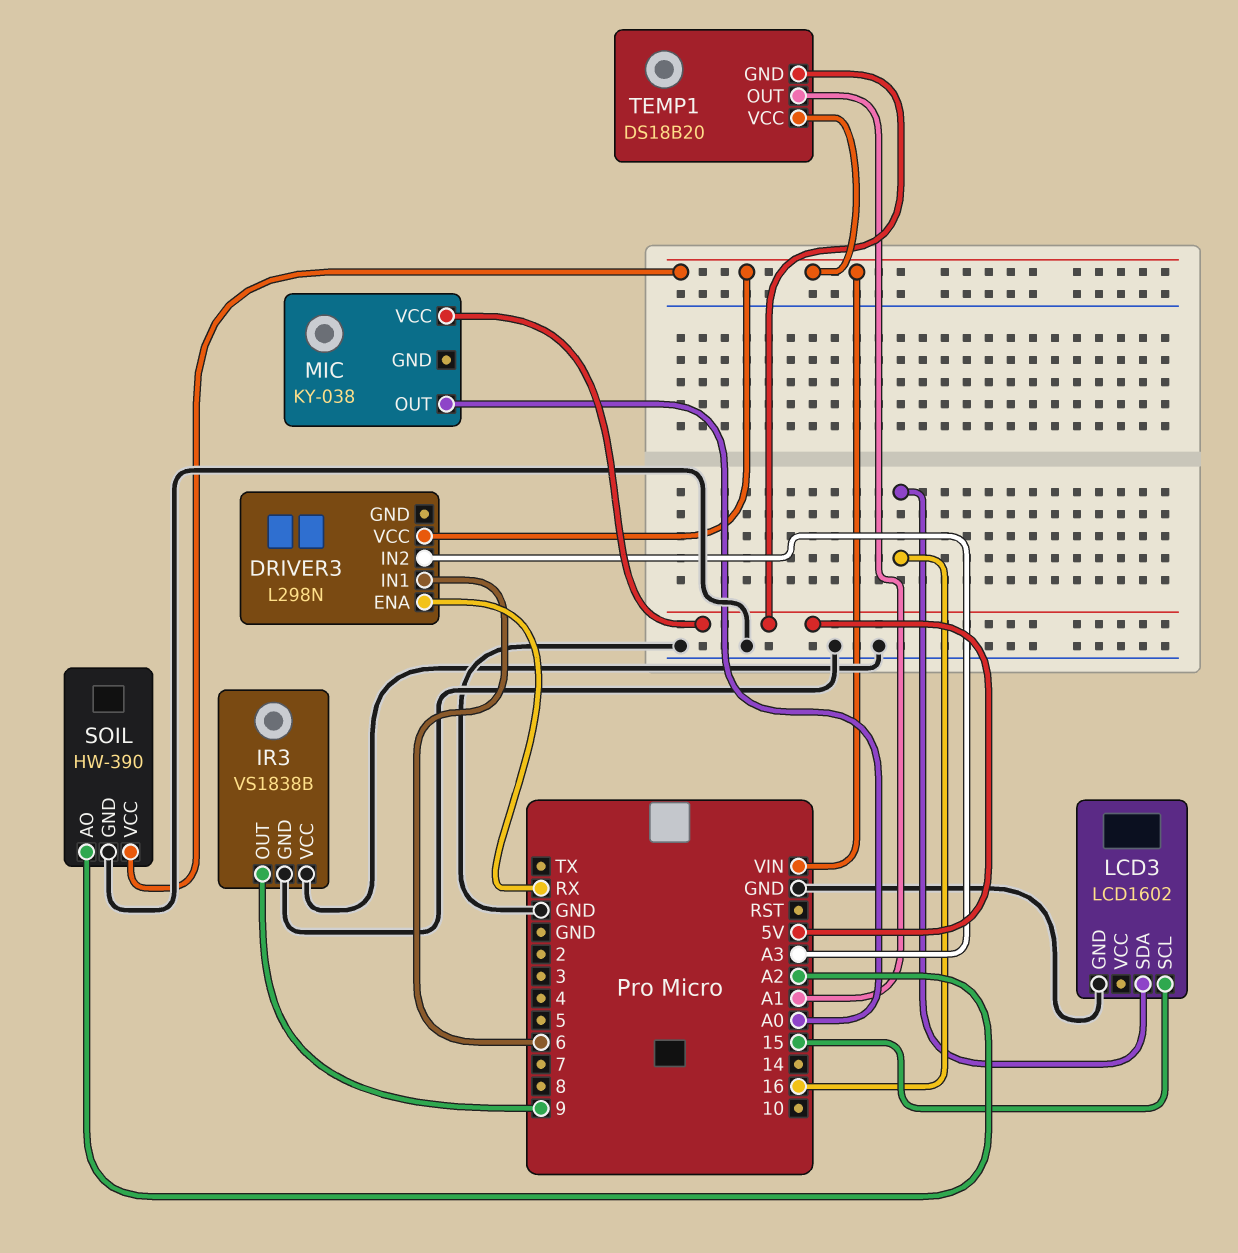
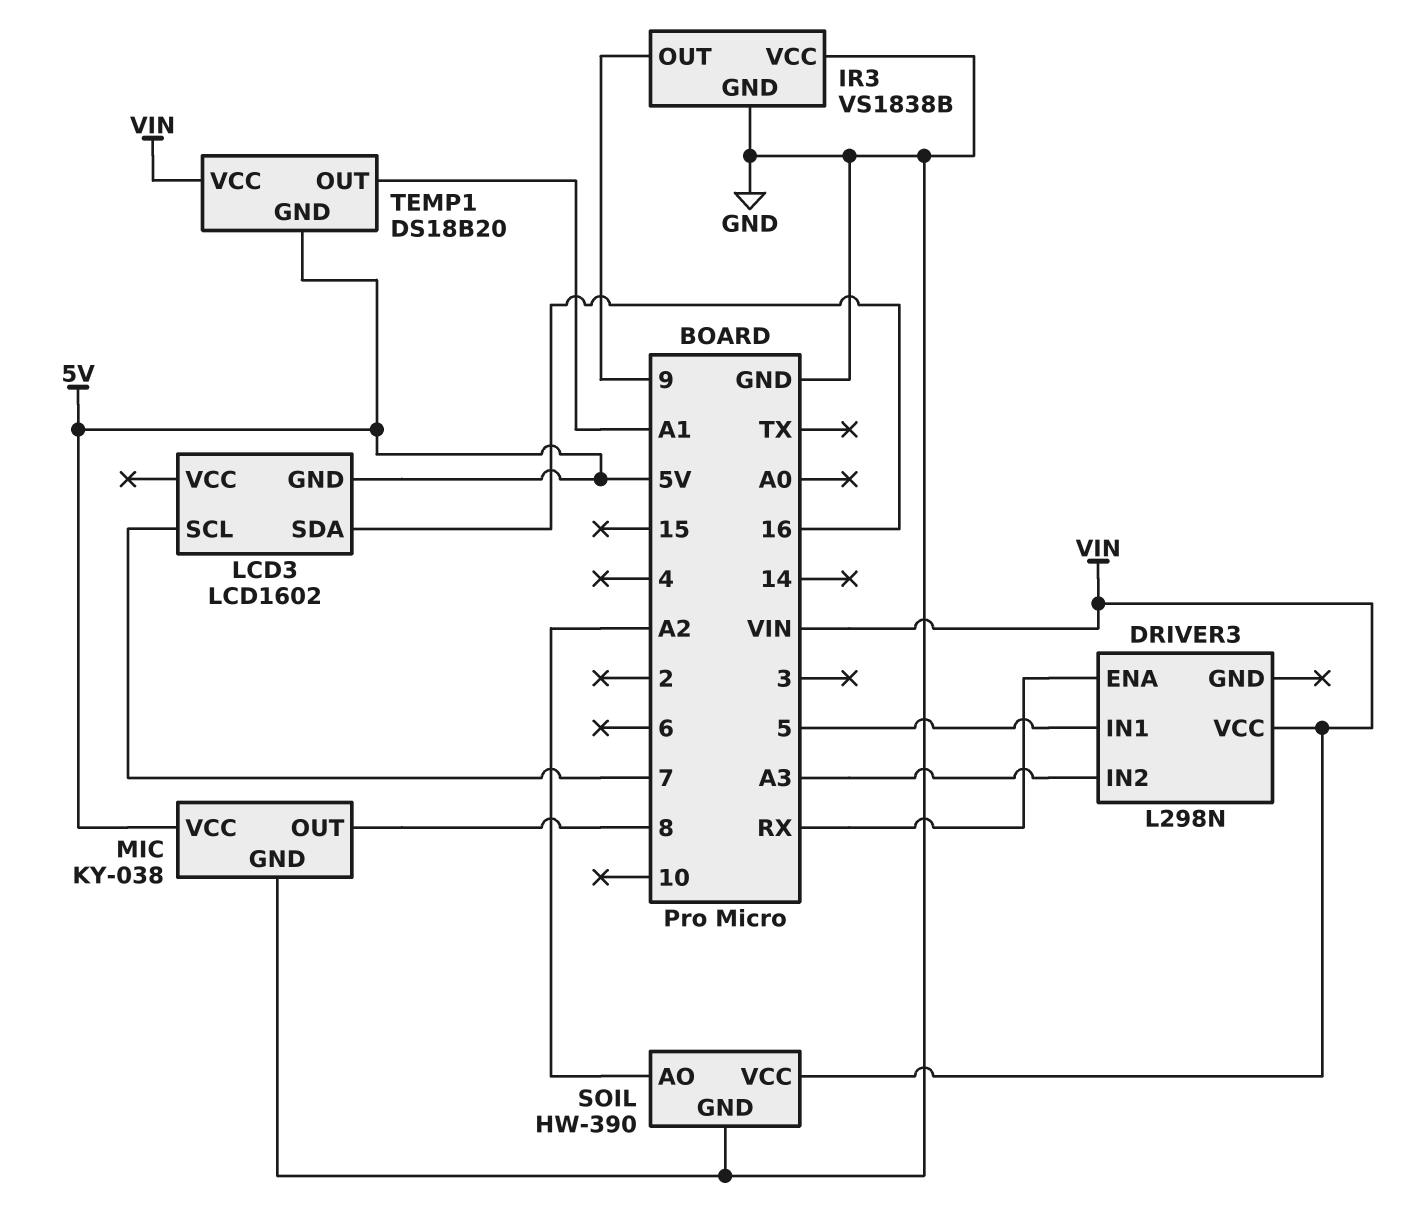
DRIVER3 pin IN1: 6 -> 5
LCD3 pin GND: GND -> 5V
LCD3 pin SCL: 15 -> 7
MIC pin GND: none -> GND
MIC pin OUT: A0 -> 8

